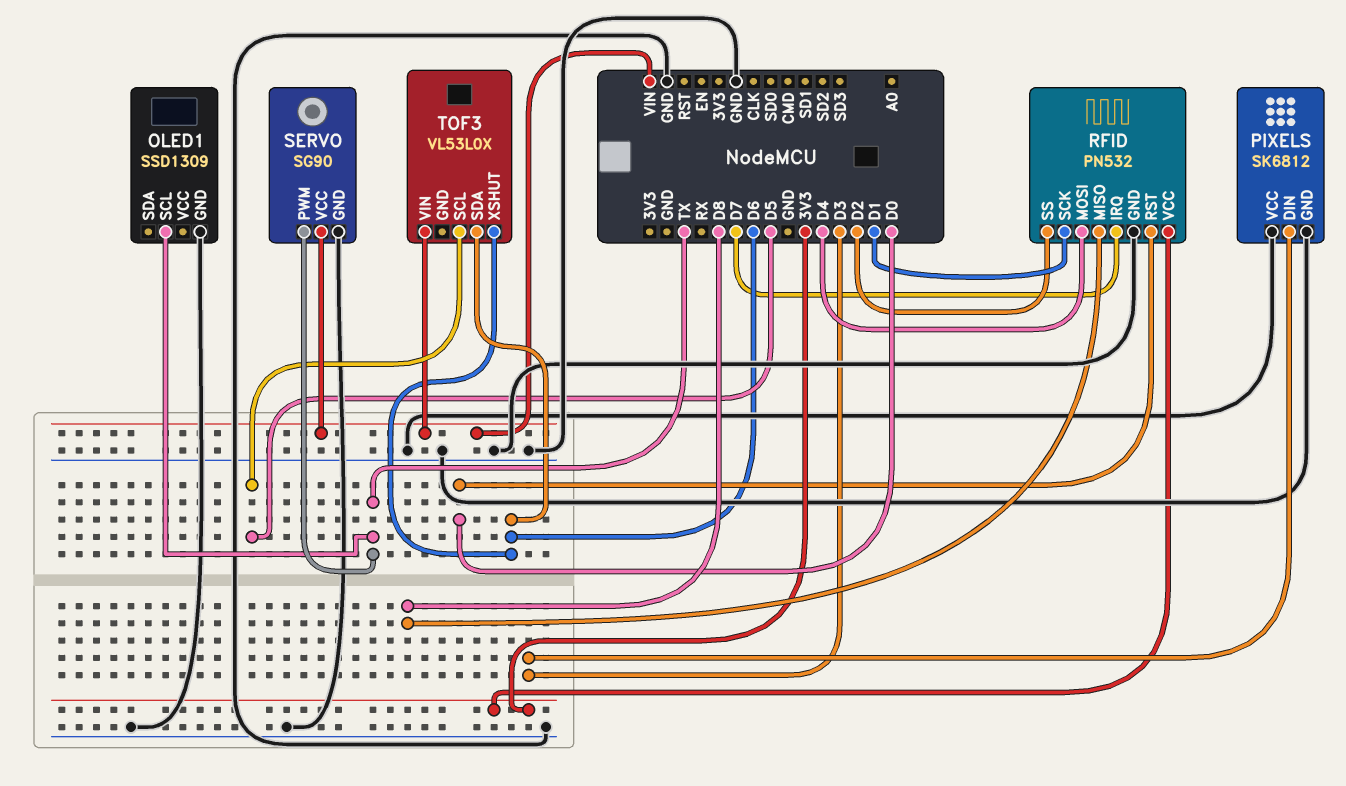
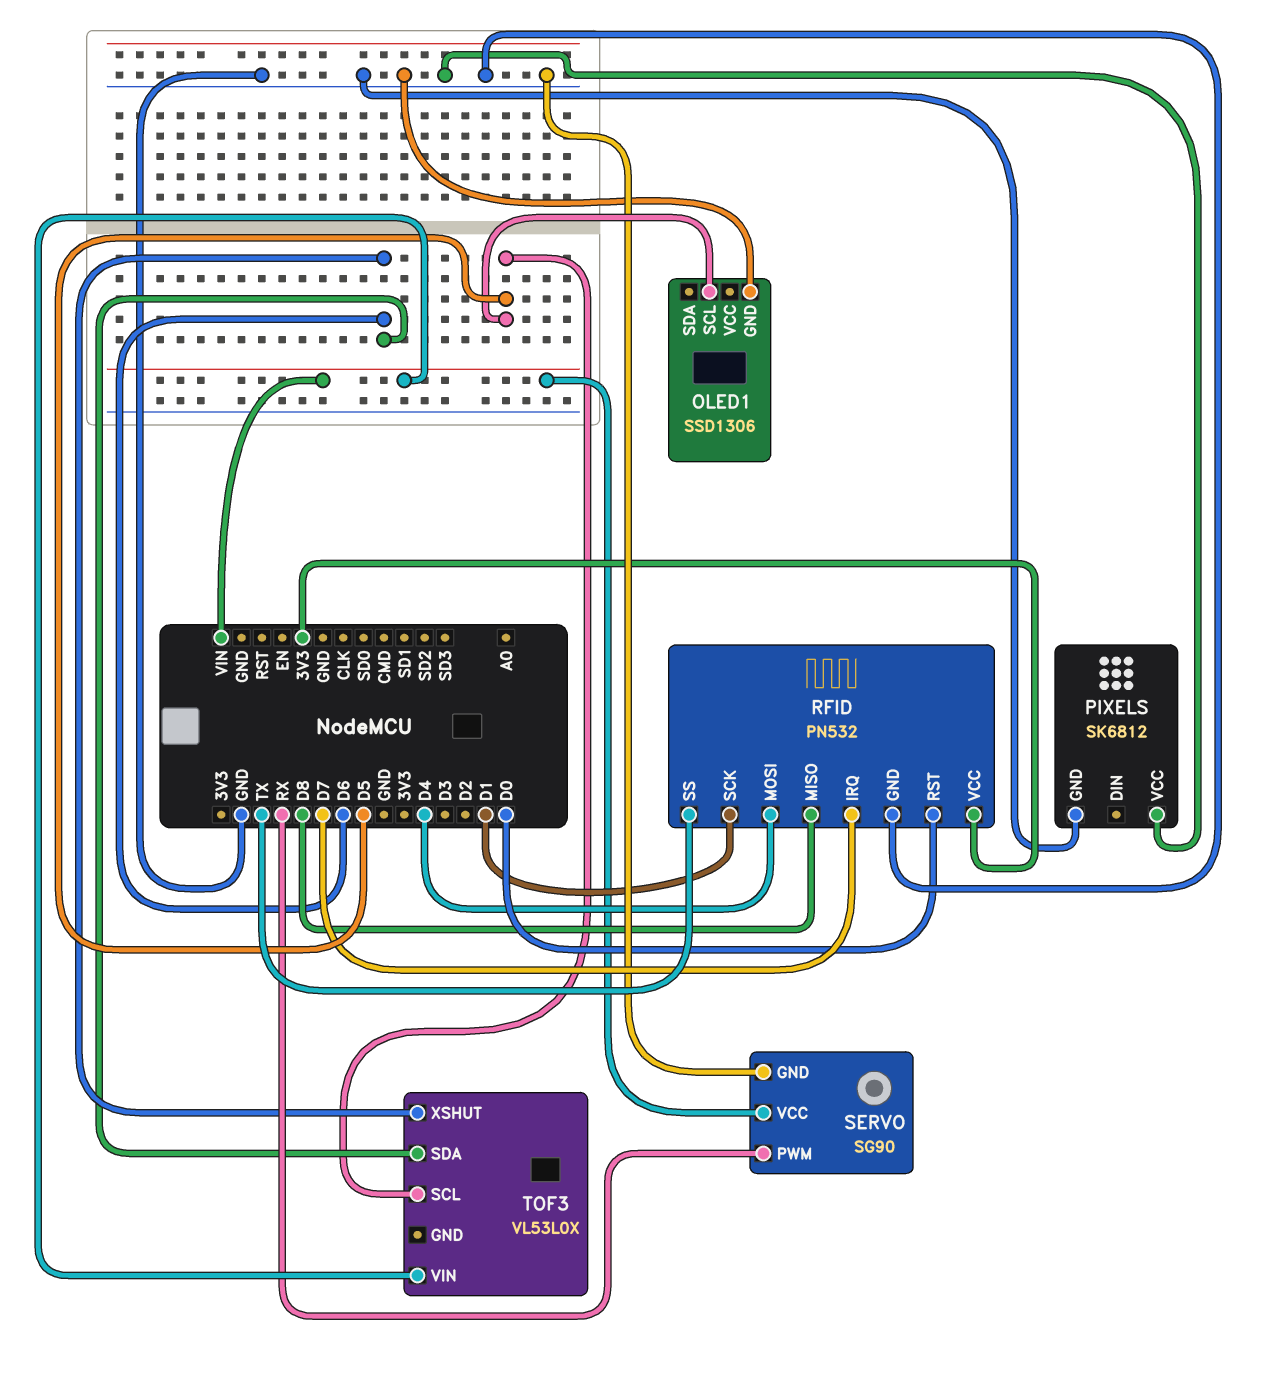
OLED1: SSD1309 -> SSD1306
OLED1 pin SCL: TX -> D5
PIXELS pin DIN: D3 -> none
RFID pin SS: D2 -> TX
SERVO pin PWM: TX -> RX

